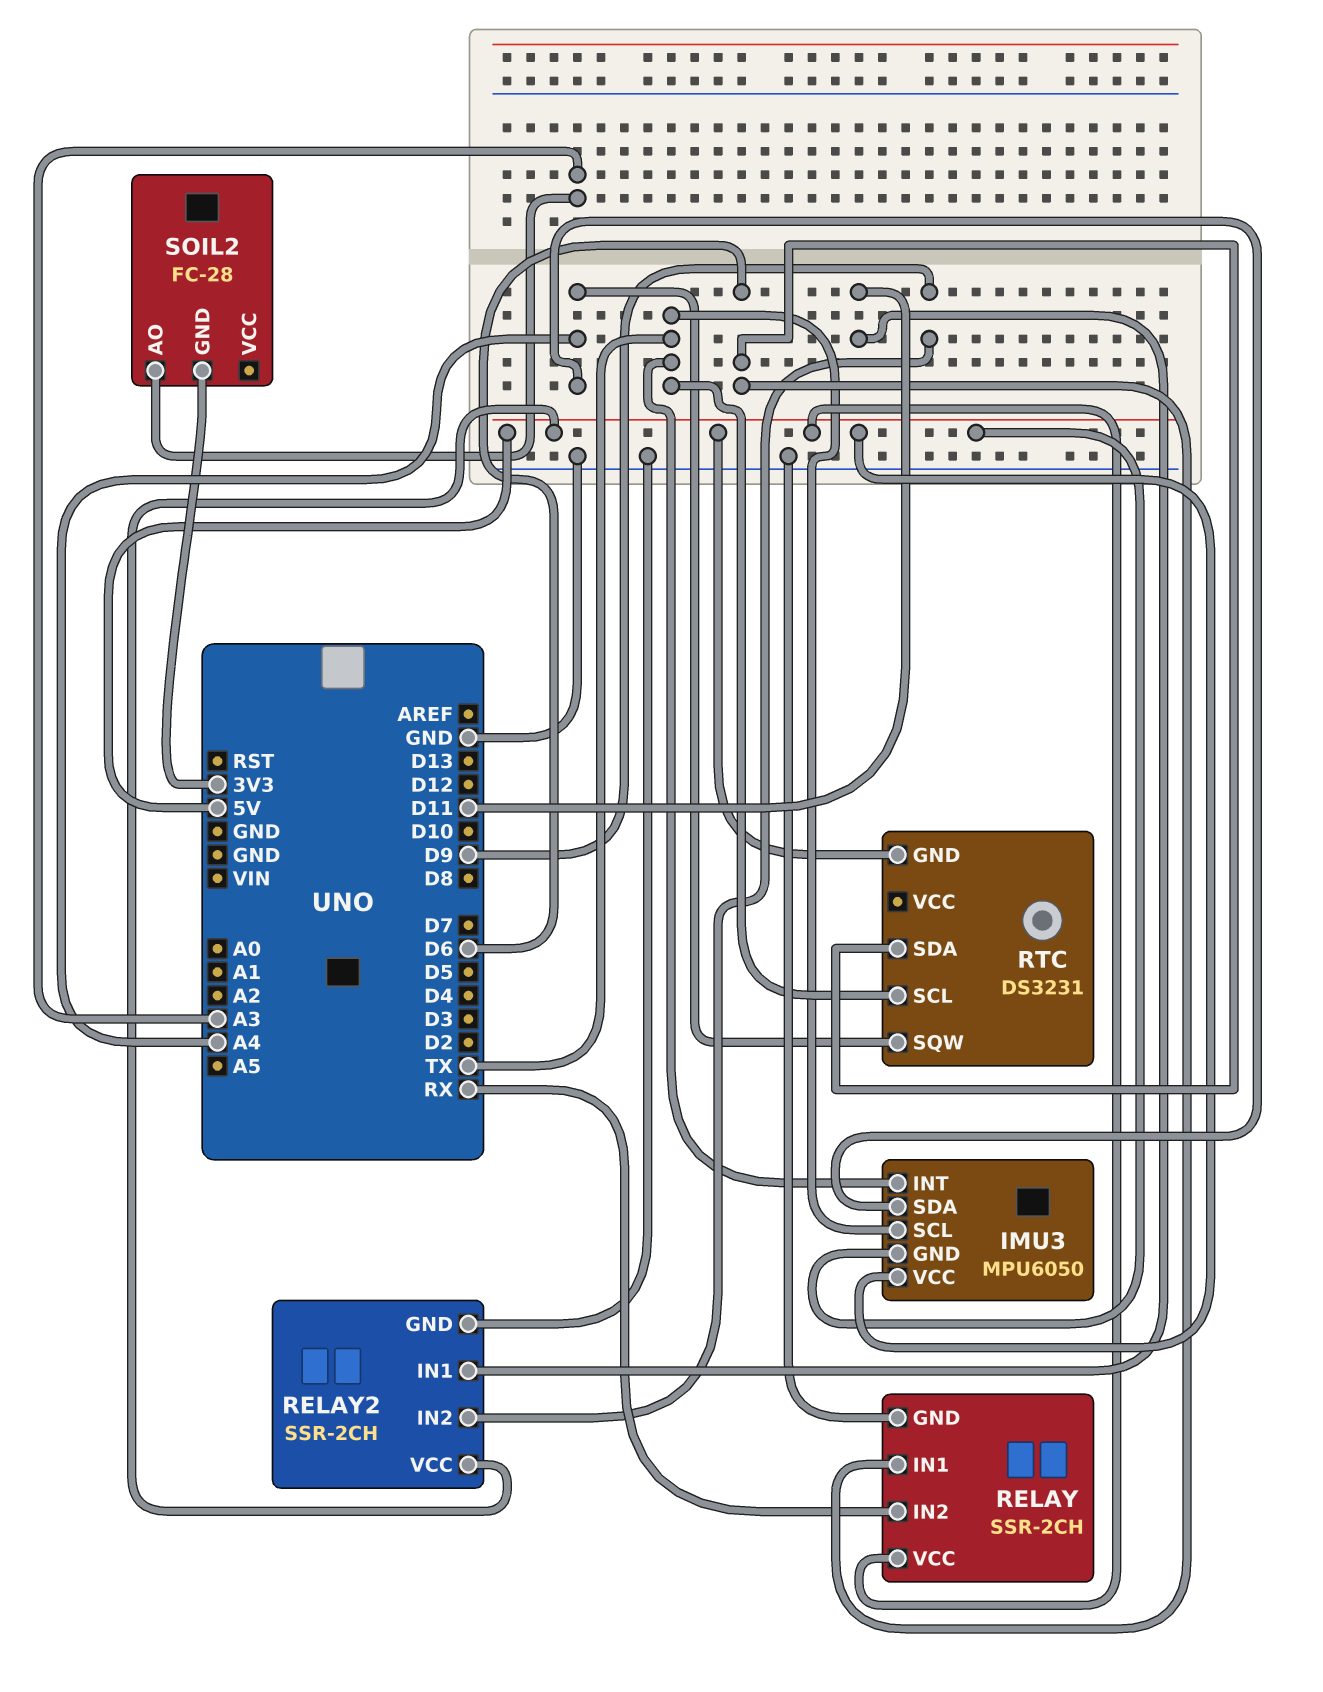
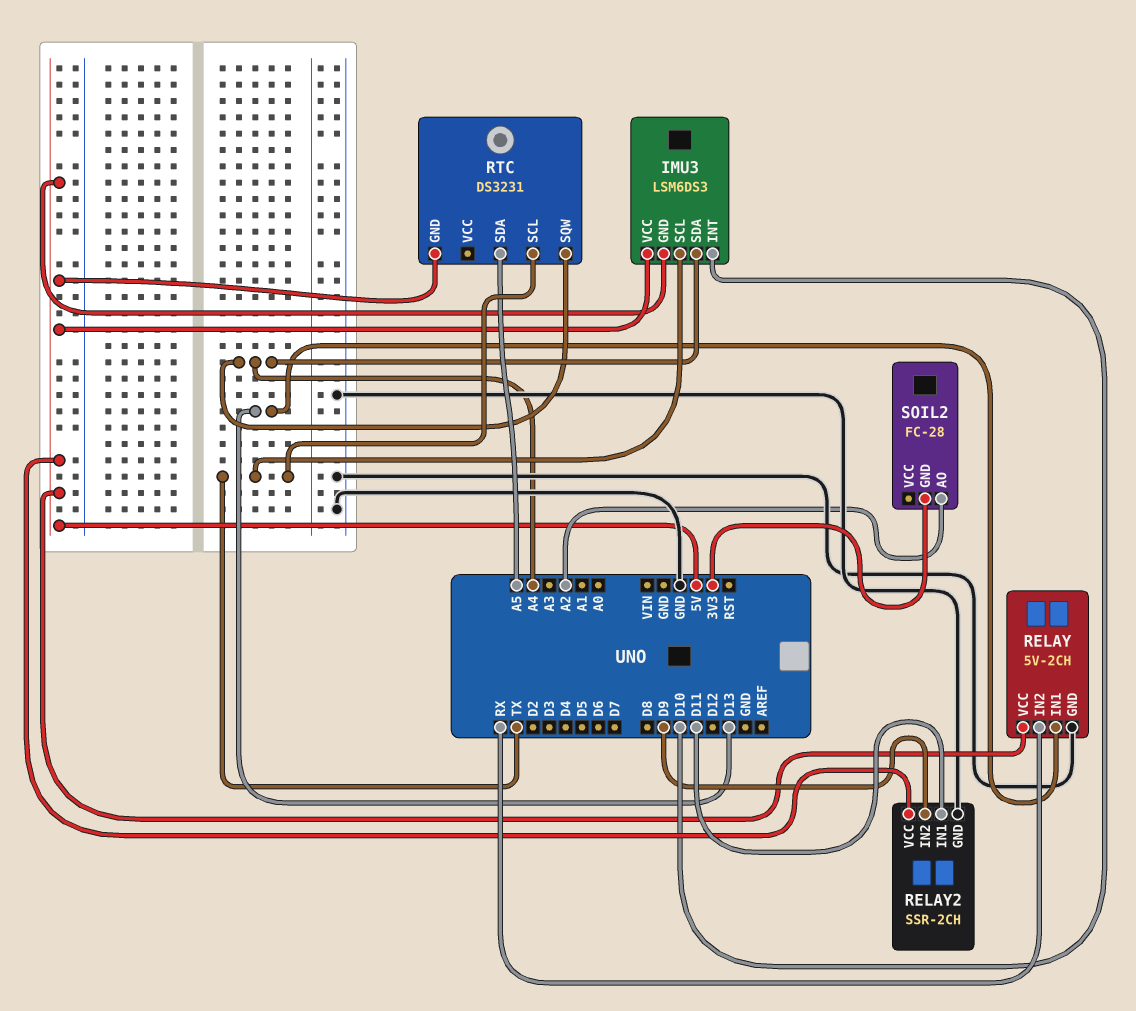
IMU3: MPU6050 -> LSM6DS3
IMU3 pin INT: TX -> D10
RELAY: SSR-2CH -> 5V-2CH
RELAY pin IN1: D6 -> D13
RTC pin SDA: D6 -> A5
SOIL2 pin AO: A3 -> A2

